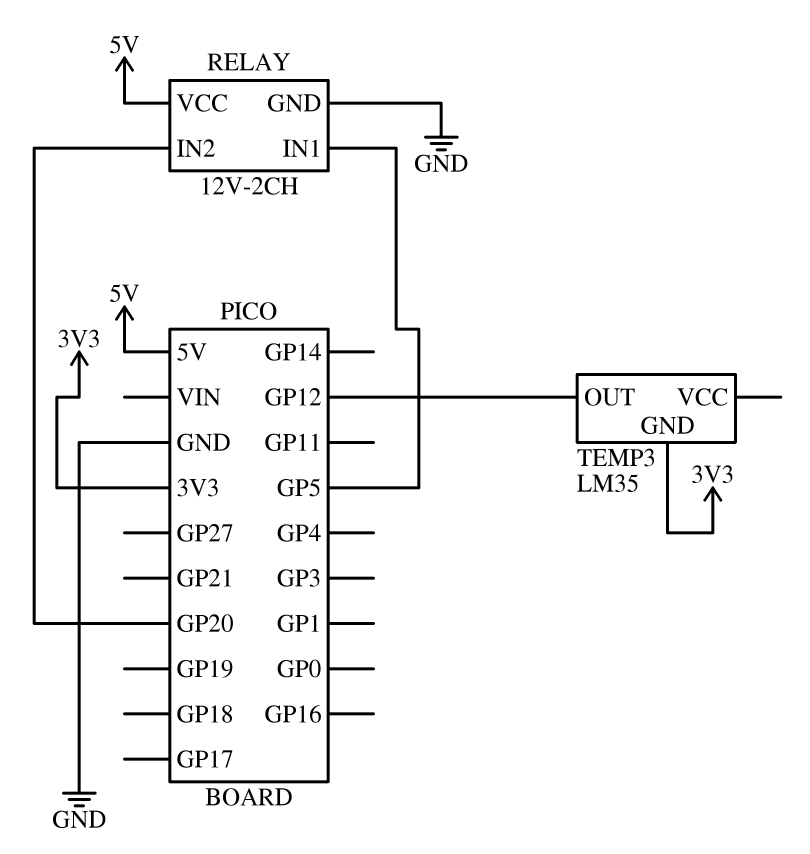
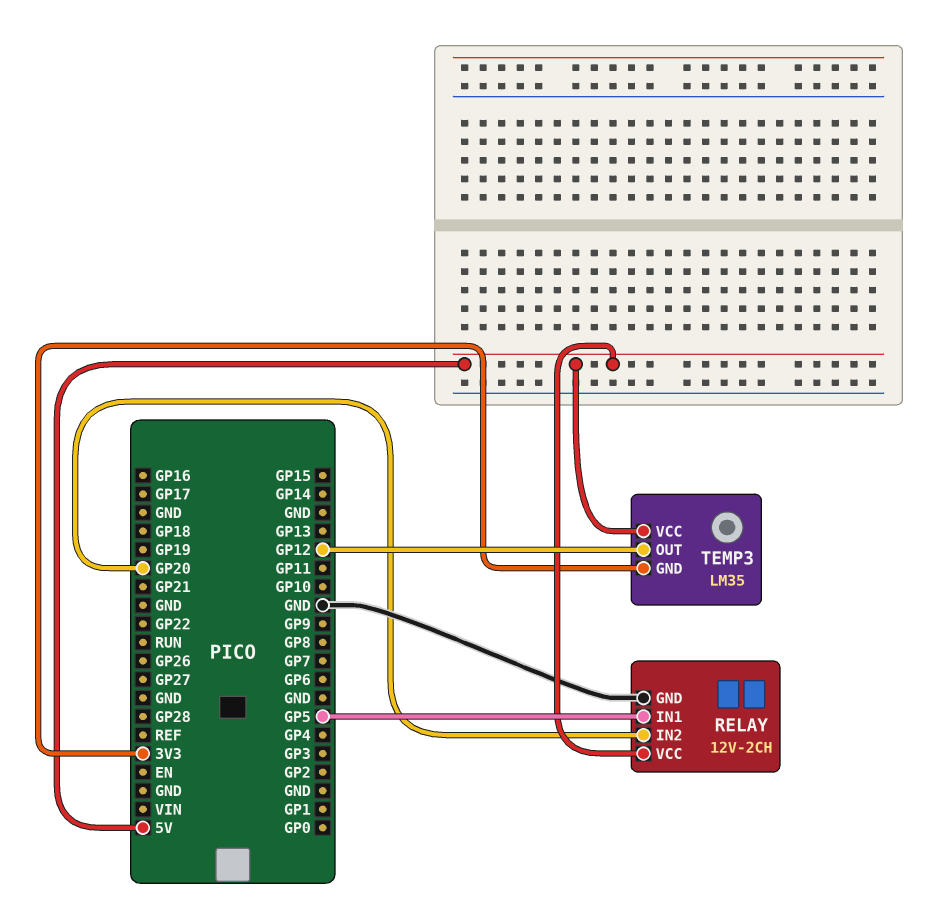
TEMP3 pin VCC: none -> 5V

